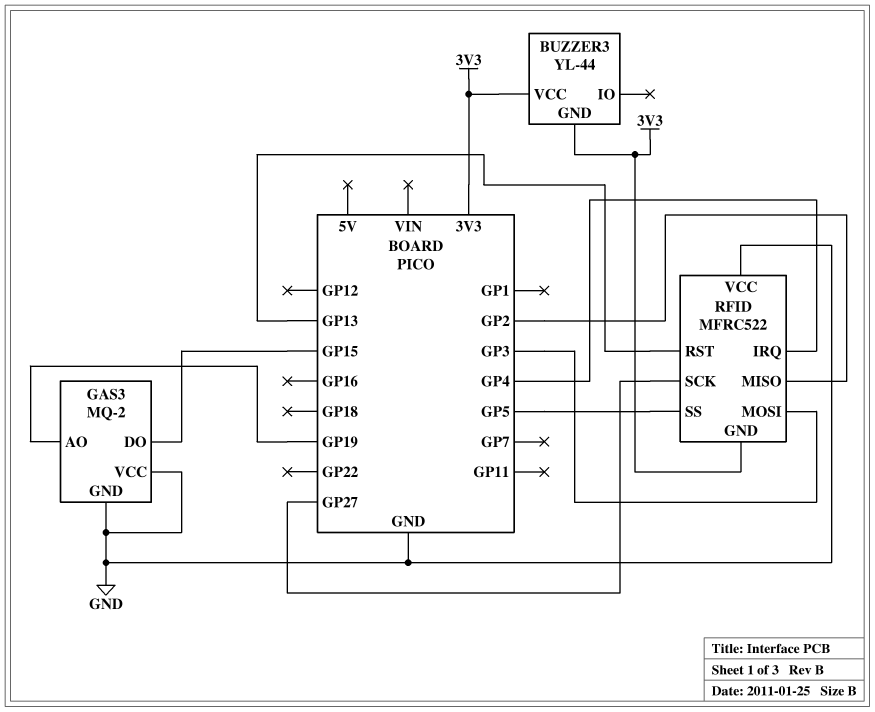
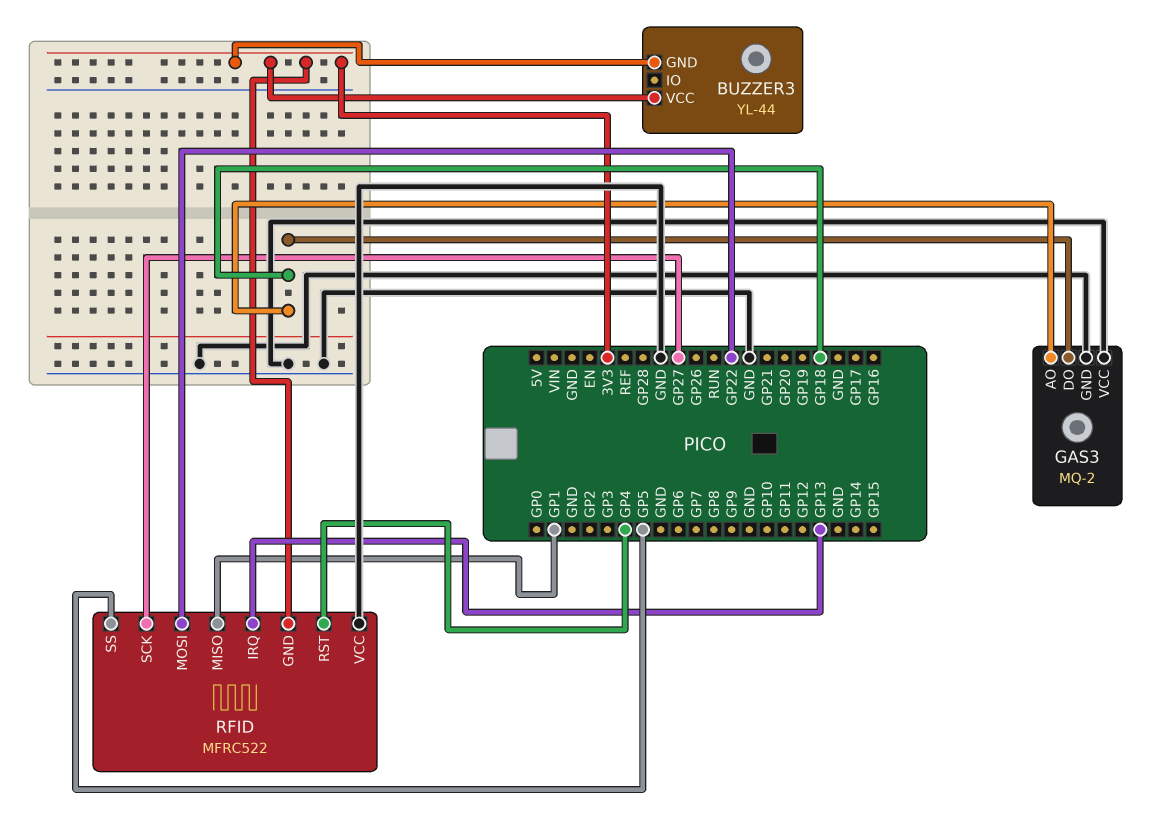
GAS3 pin AO: GP19 -> GP18
GAS3 pin DO: GP15 -> GP18
RFID pin IRQ: GP4 -> GP13
RFID pin MISO: GP2 -> GP1
RFID pin MOSI: GP3 -> GP22
RFID pin RST: GP13 -> GP4

